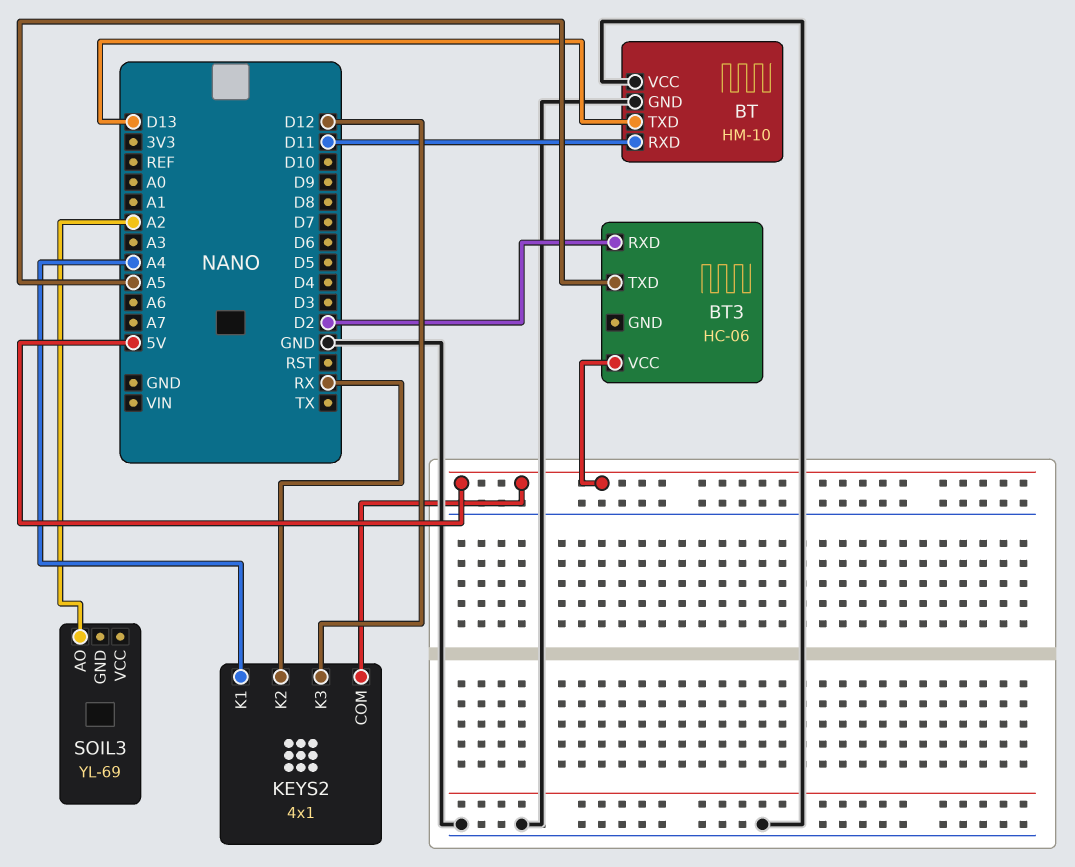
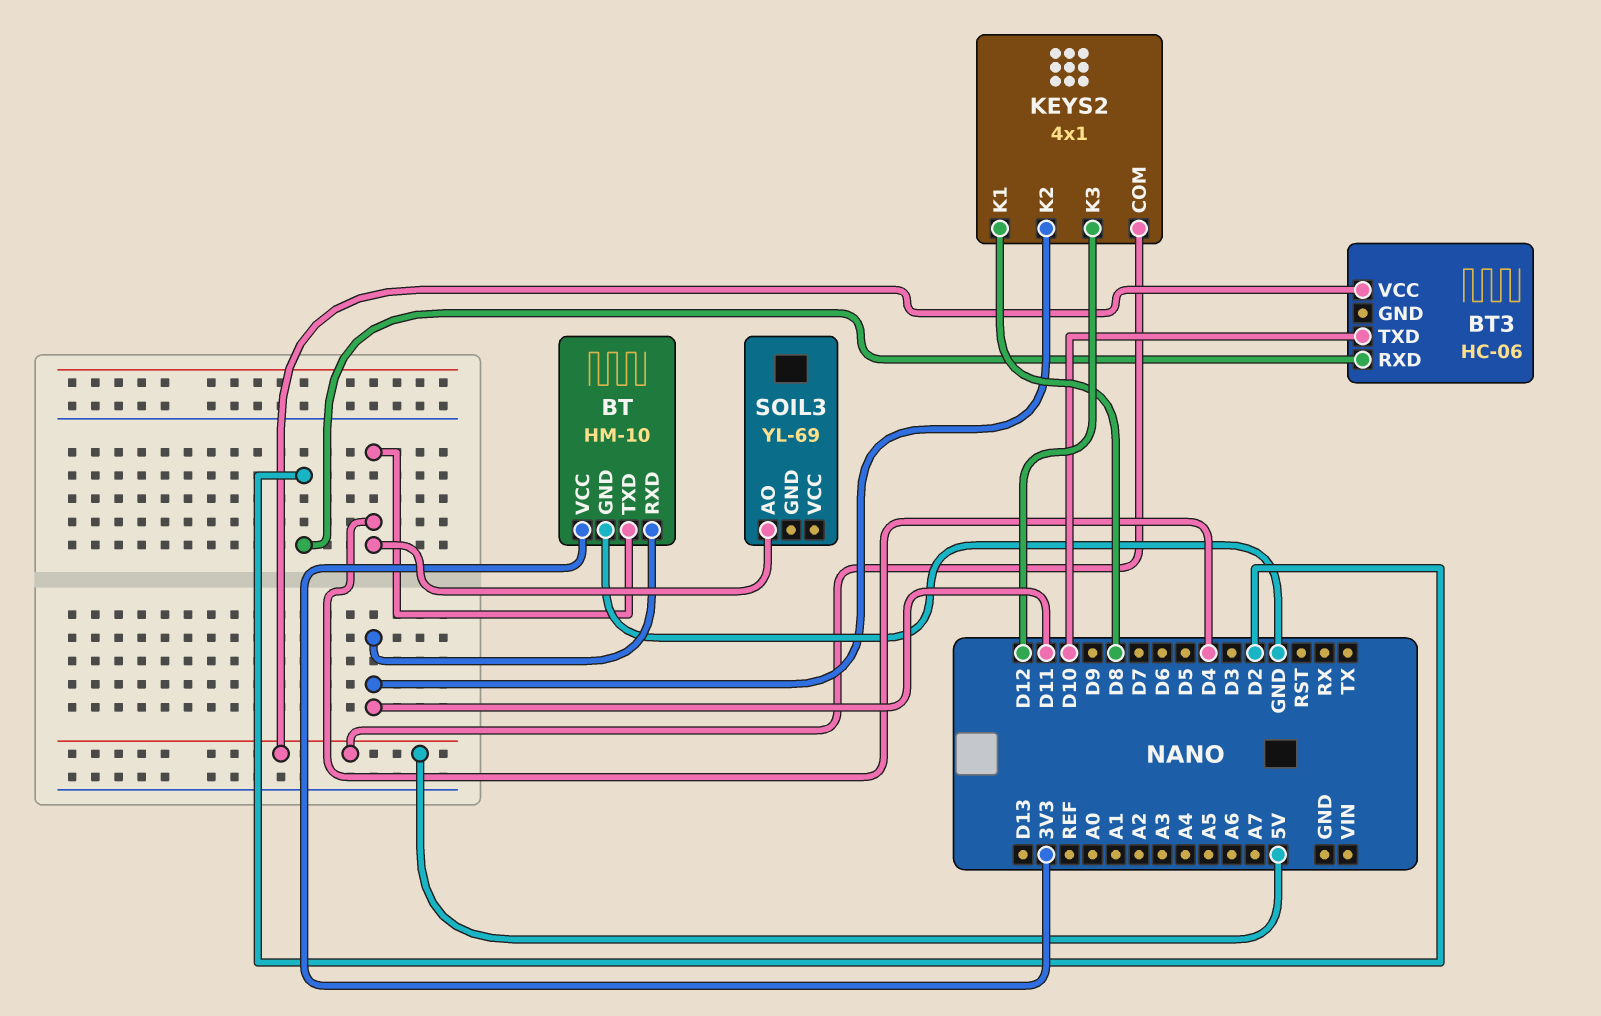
BT pin TXD: D13 -> D4
BT pin VCC: GND -> 3V3
BT3 pin TXD: A5 -> D10
KEYS2 pin K1: A4 -> D8
KEYS2 pin K2: RX -> D11
SOIL3 pin AO: A2 -> D4

